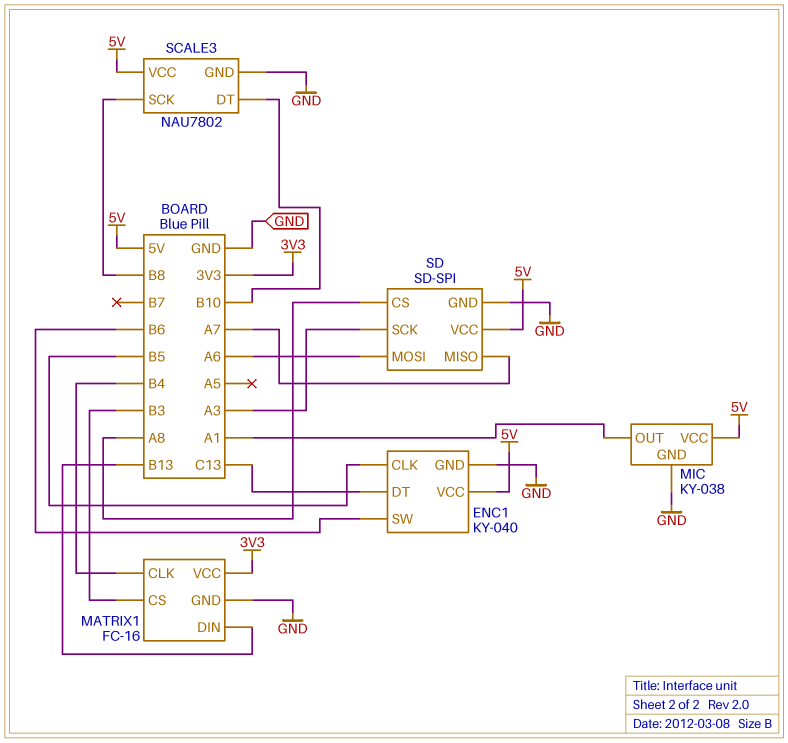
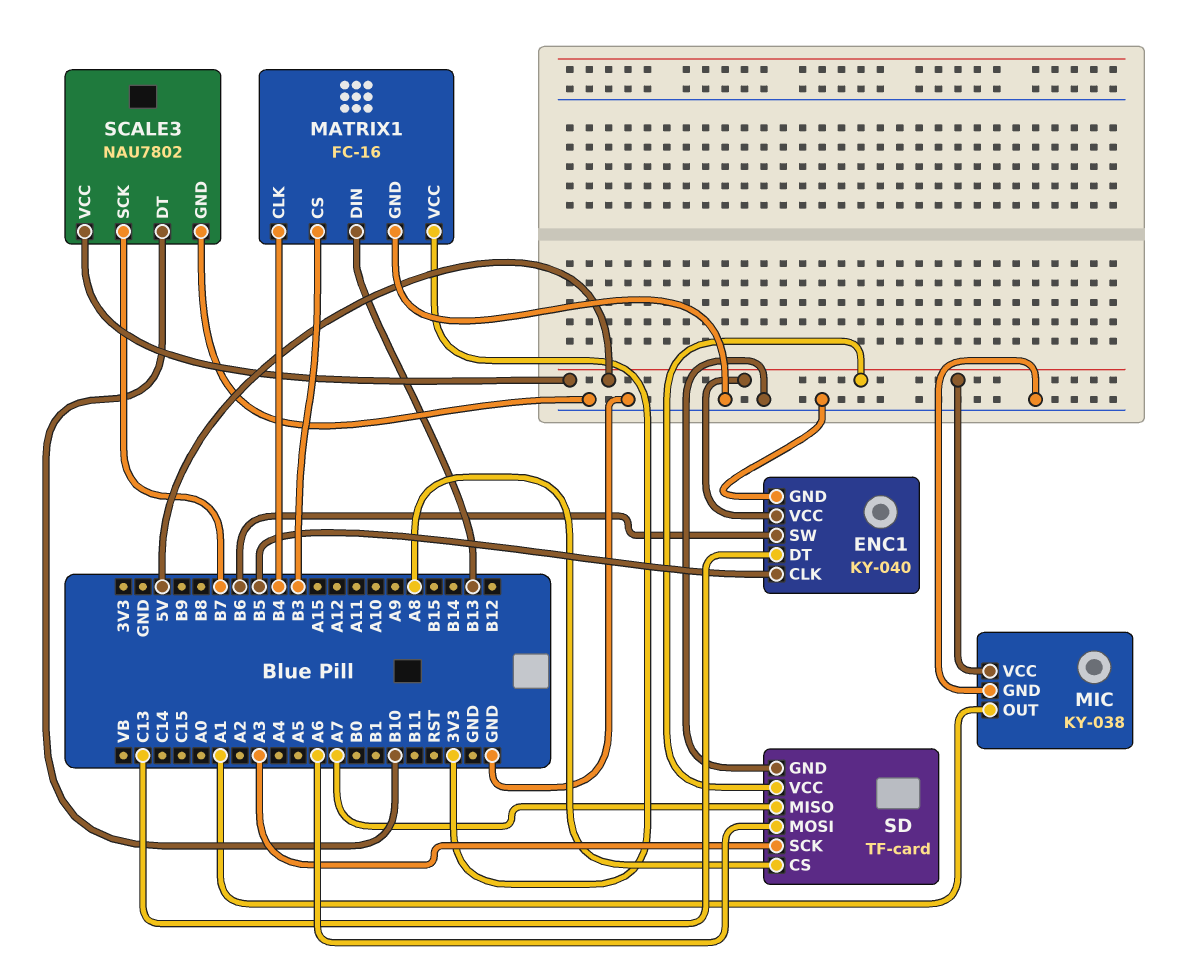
SCALE3 pin SCK: B8 -> B7
SD: SD-SPI -> TF-card

